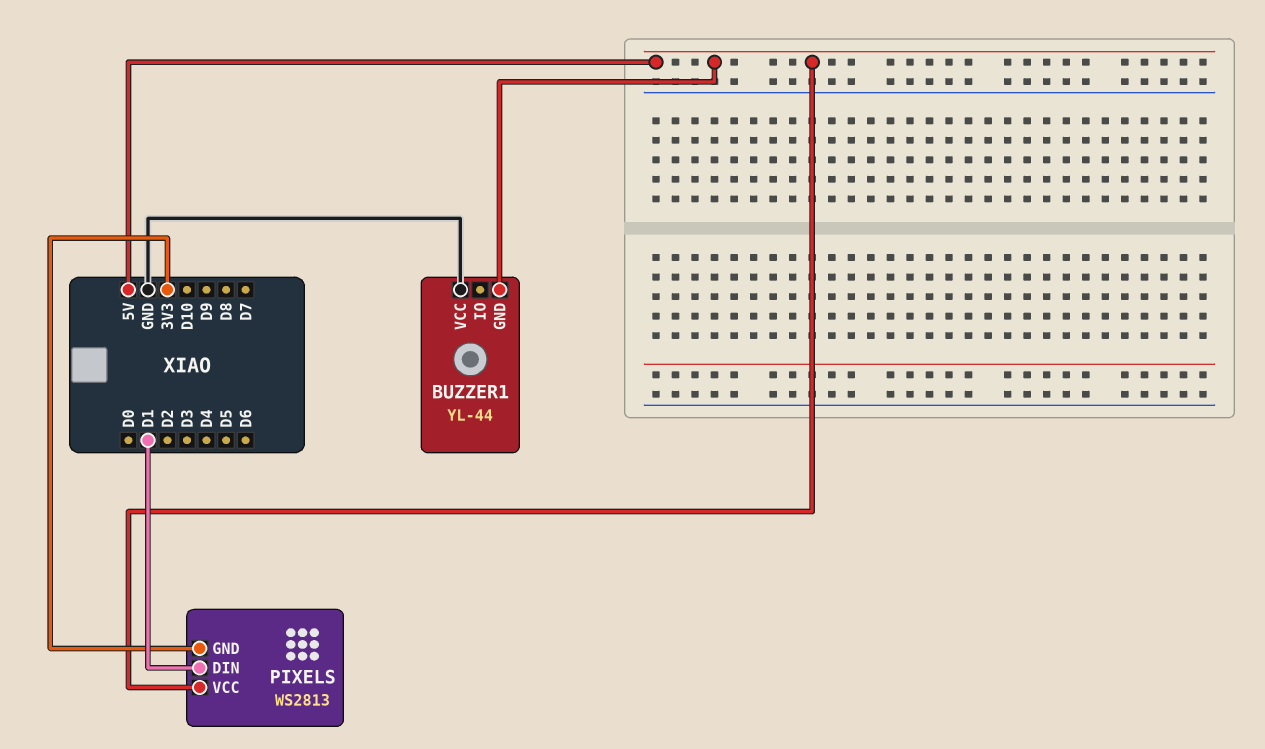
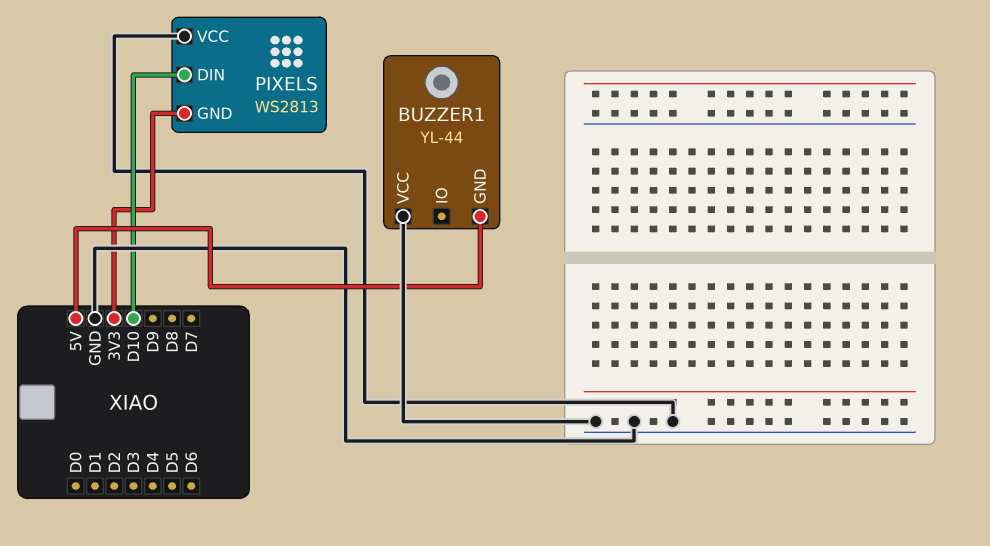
PIXELS pin DIN: D1 -> D10
PIXELS pin VCC: 5V -> GND

